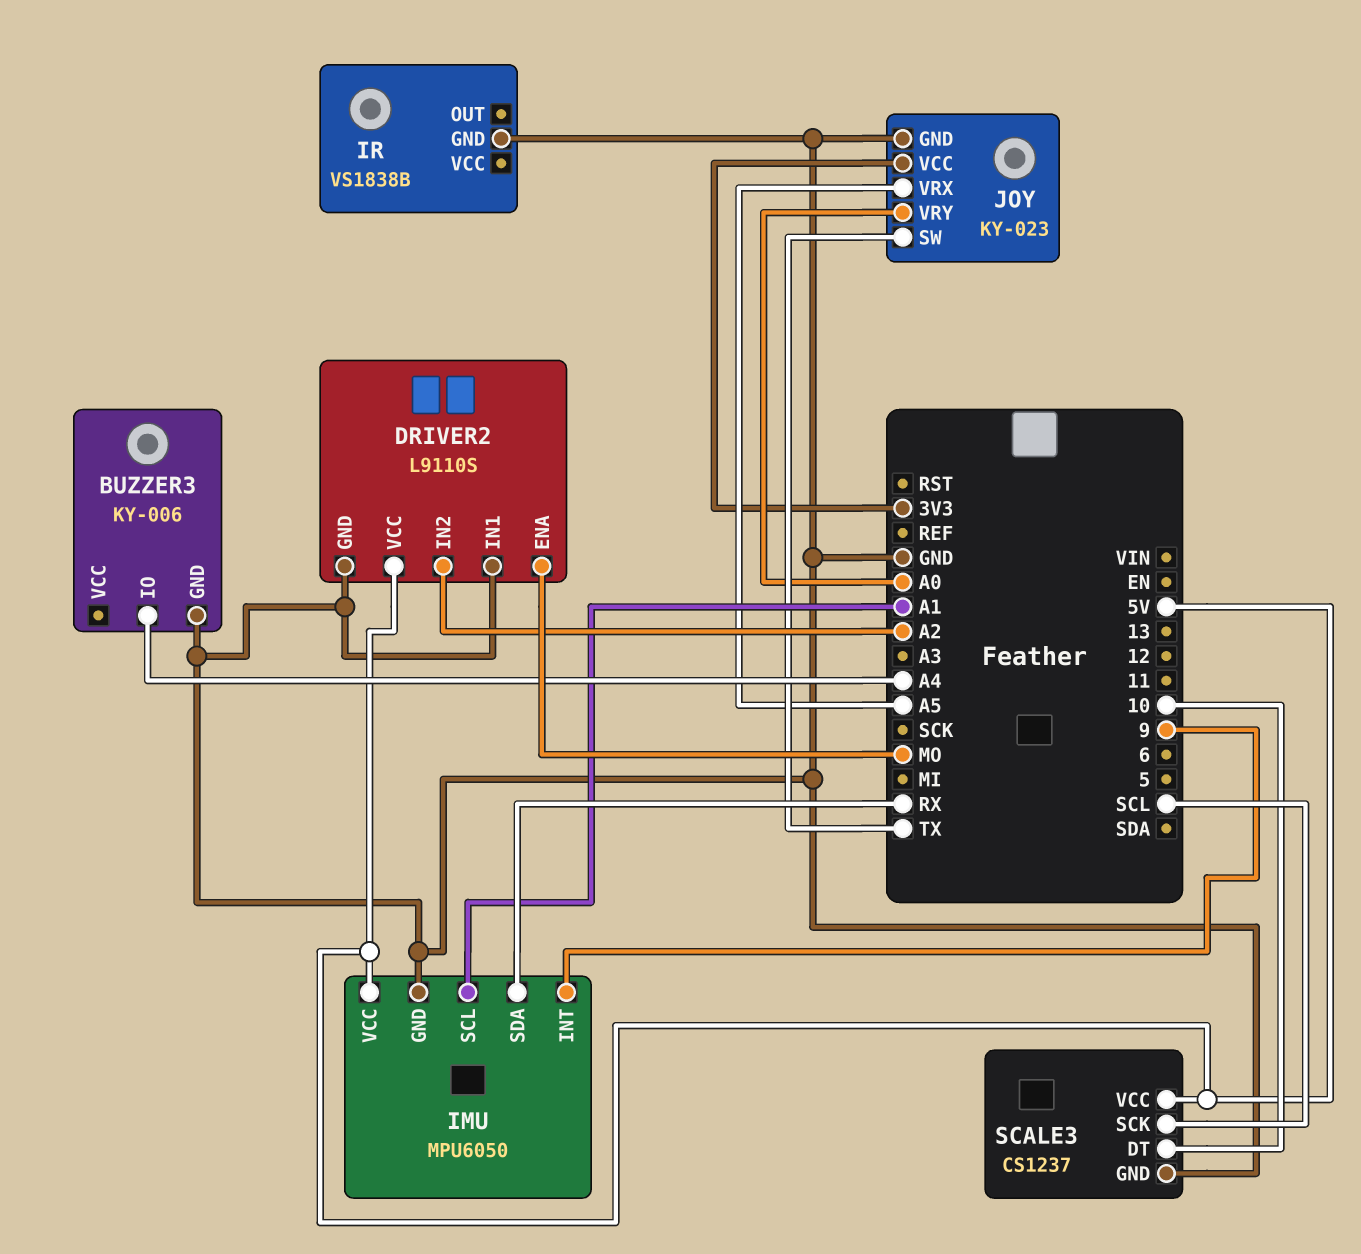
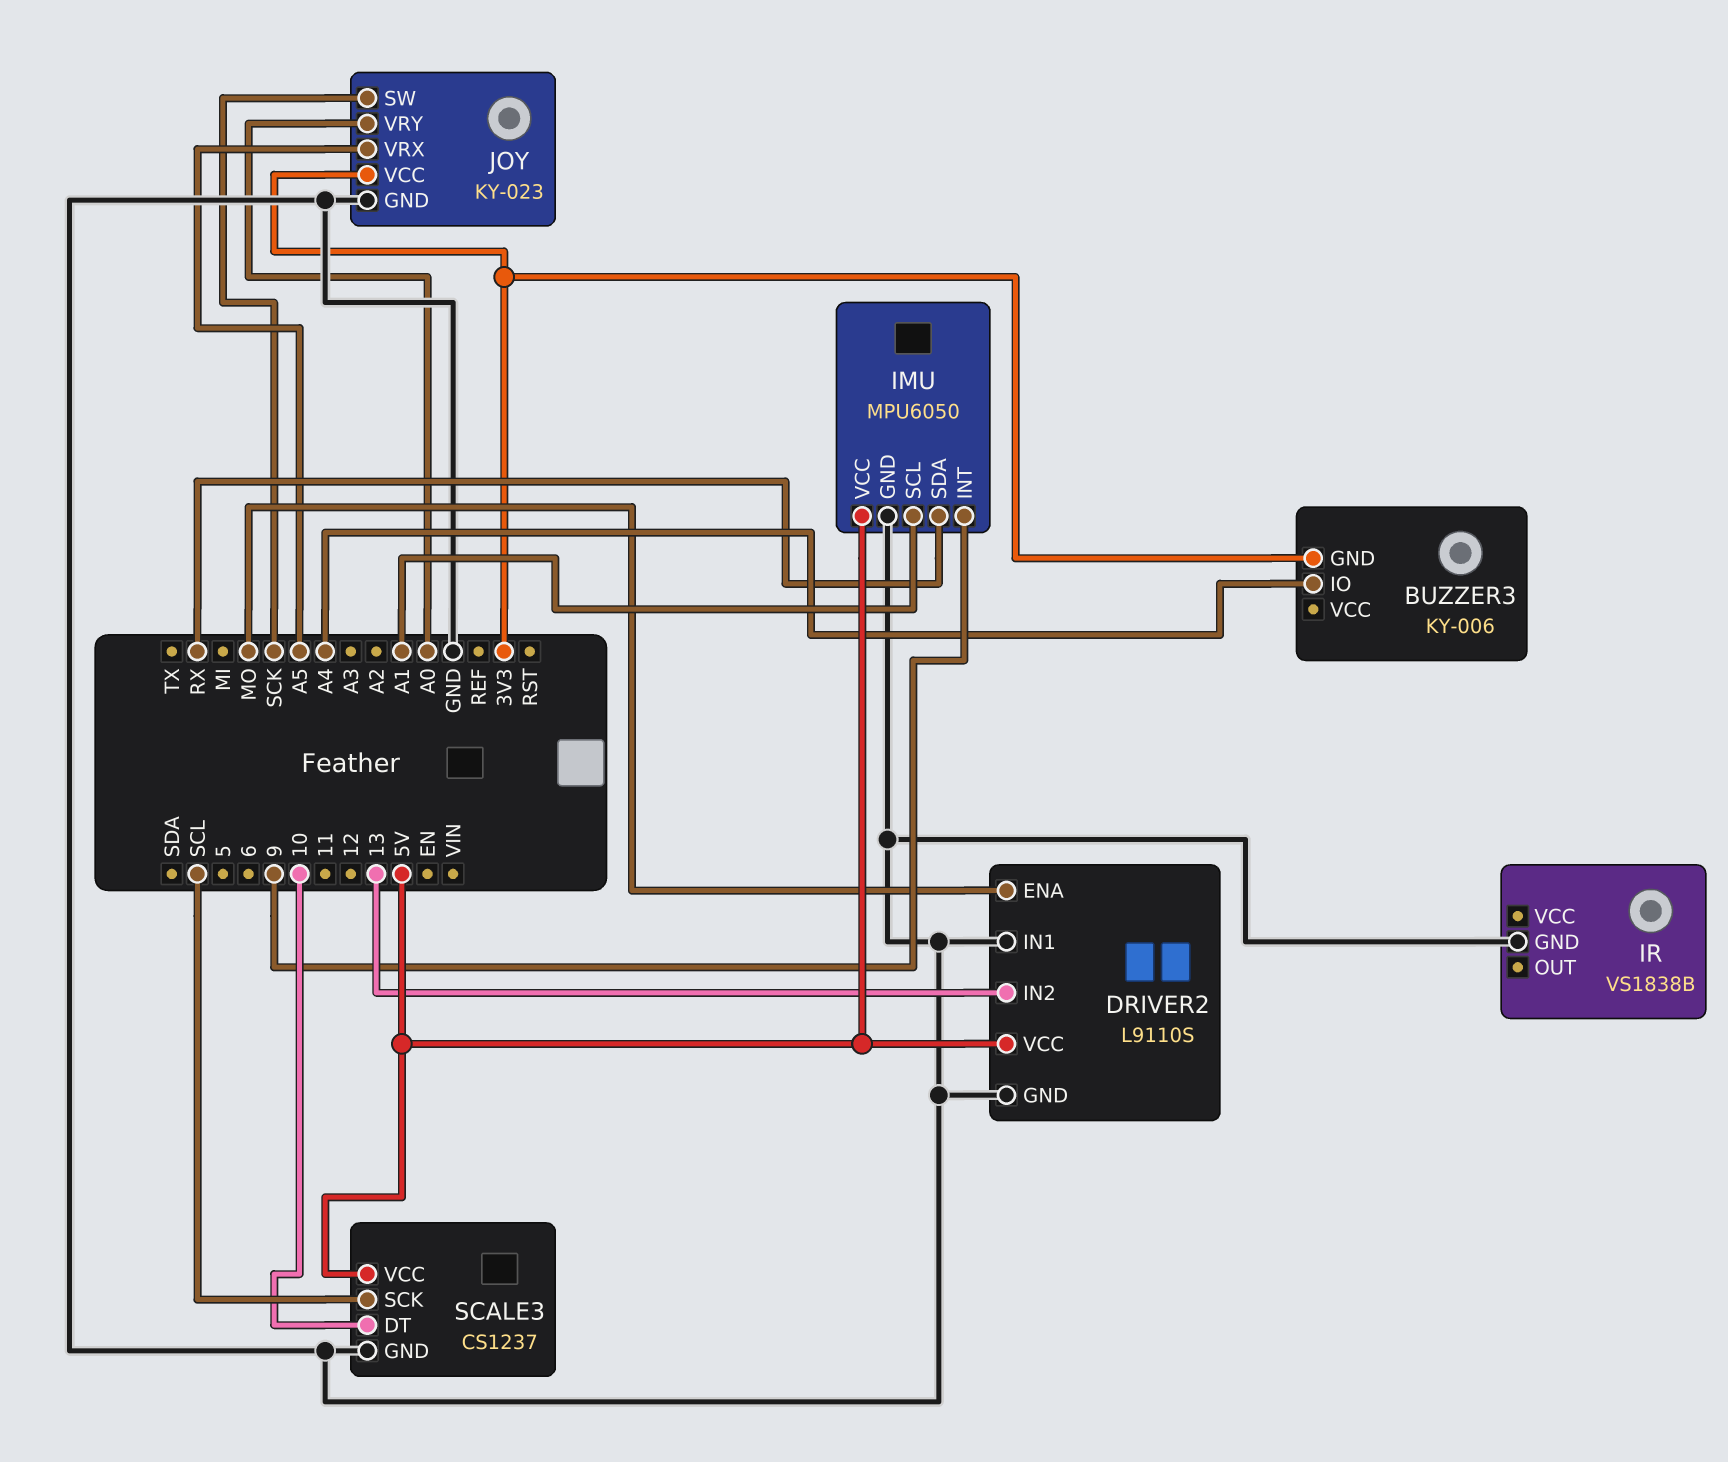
BUZZER3 pin GND: GND -> 3V3
DRIVER2 pin IN2: A2 -> 13
JOY pin SW: TX -> SCK

